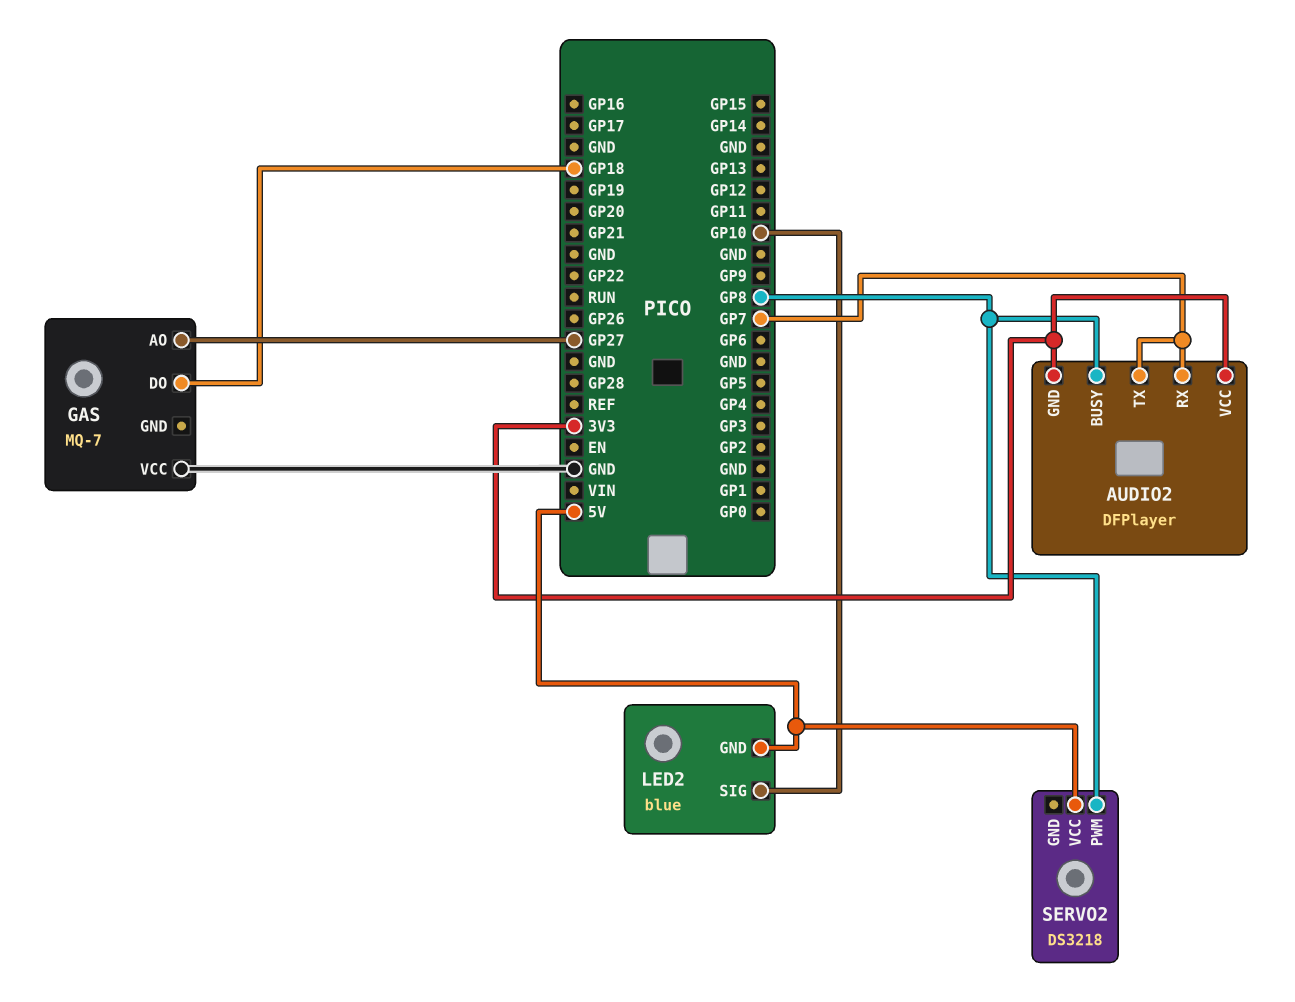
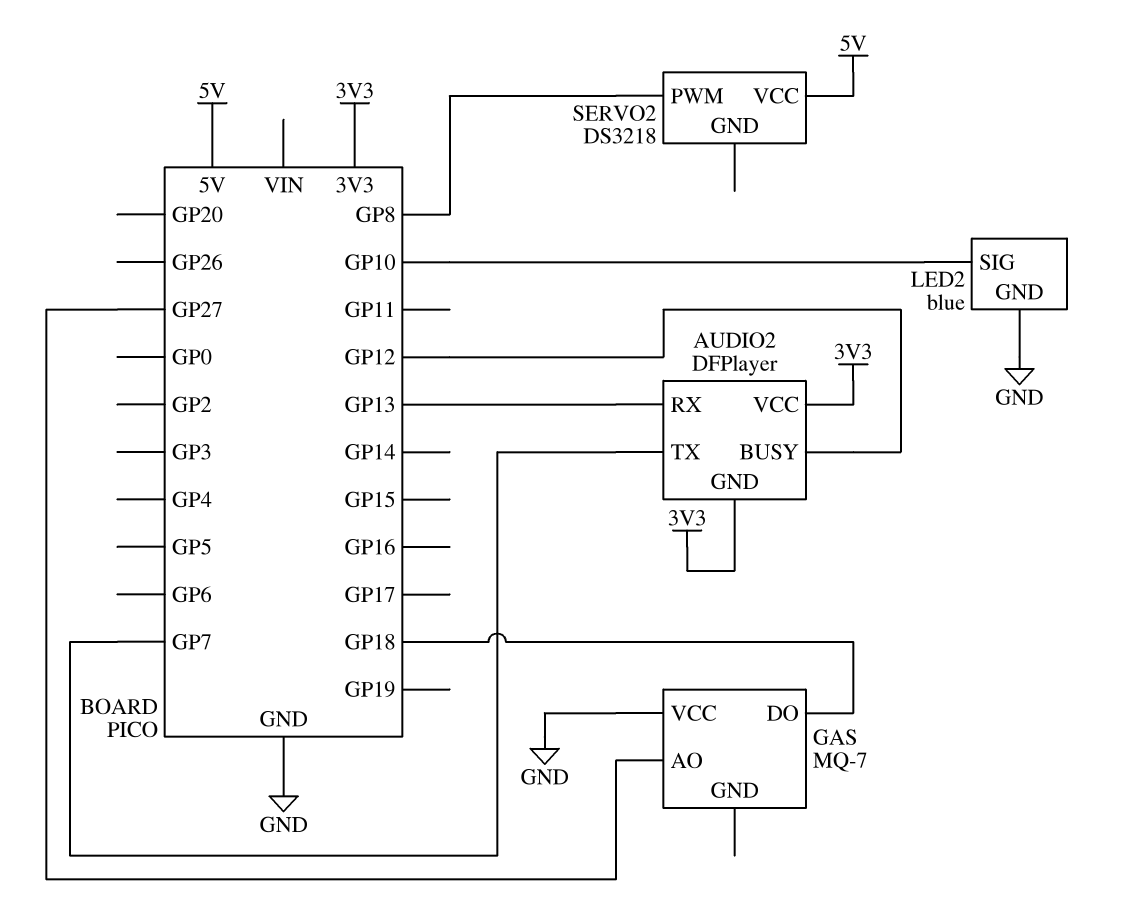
AUDIO2 pin BUSY: GP8 -> GP12
AUDIO2 pin RX: GP7 -> GP13
LED2 pin GND: 5V -> GND

